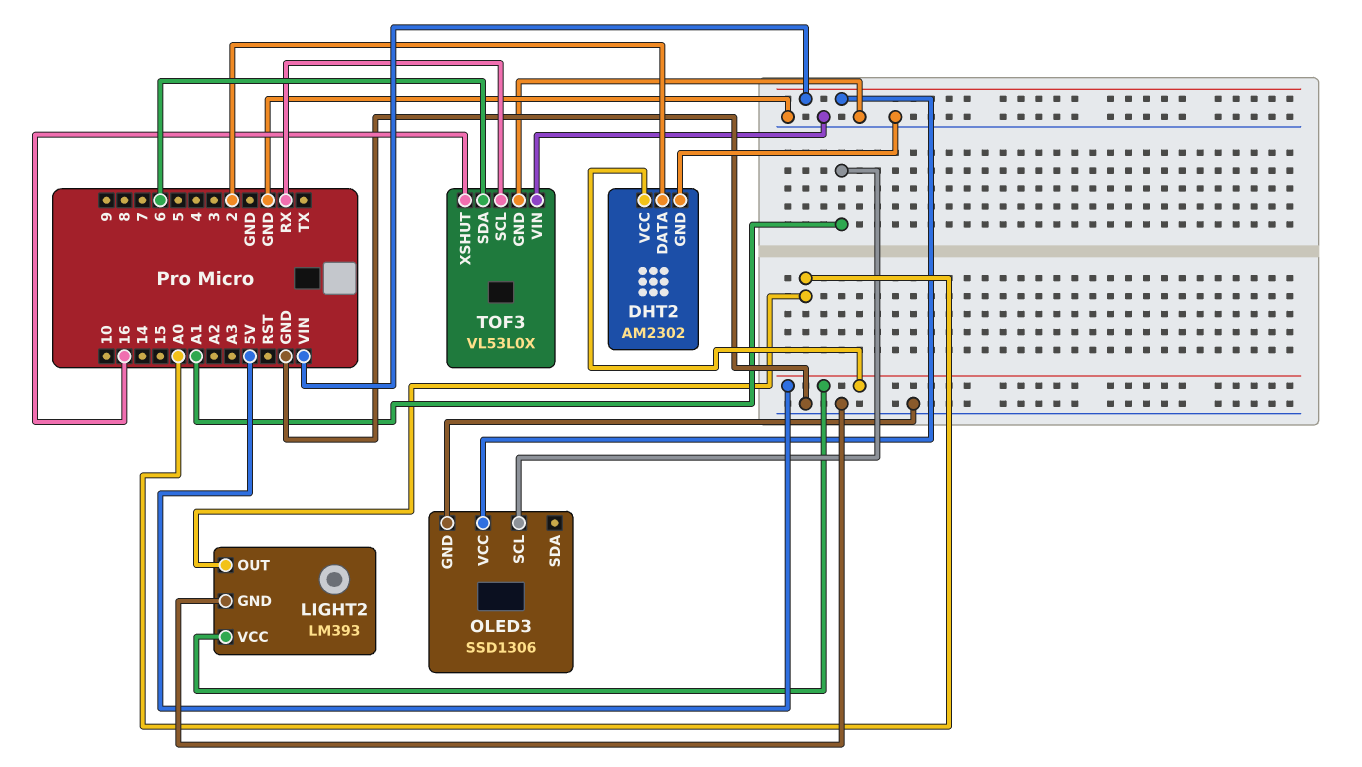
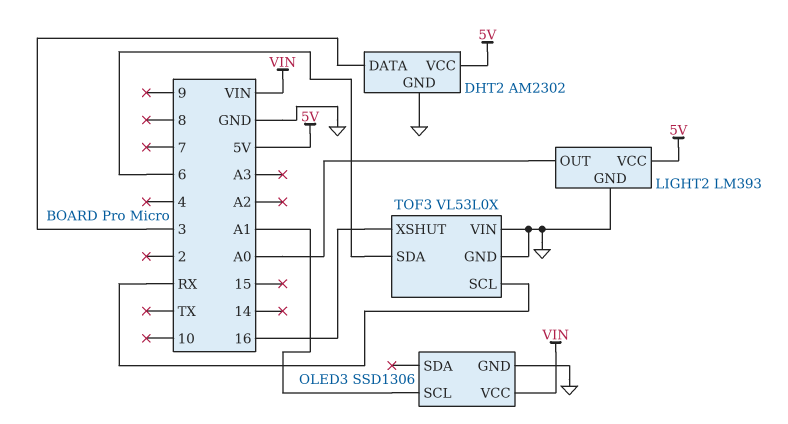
DHT2 pin DATA: 2 -> 3

